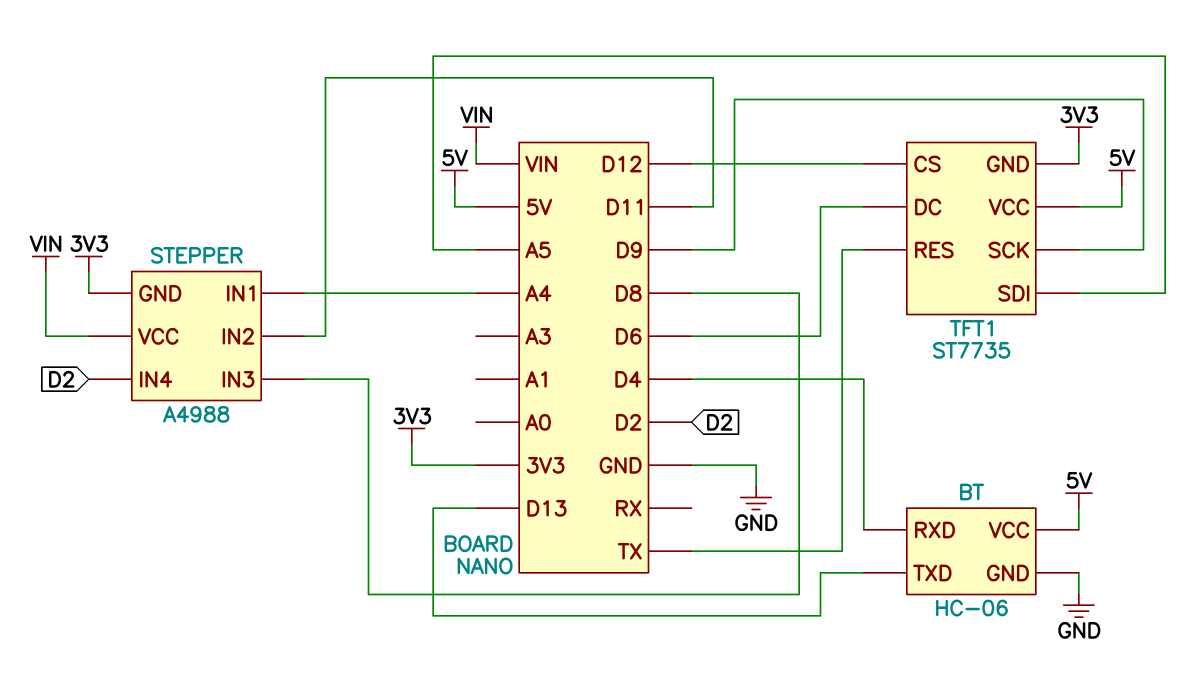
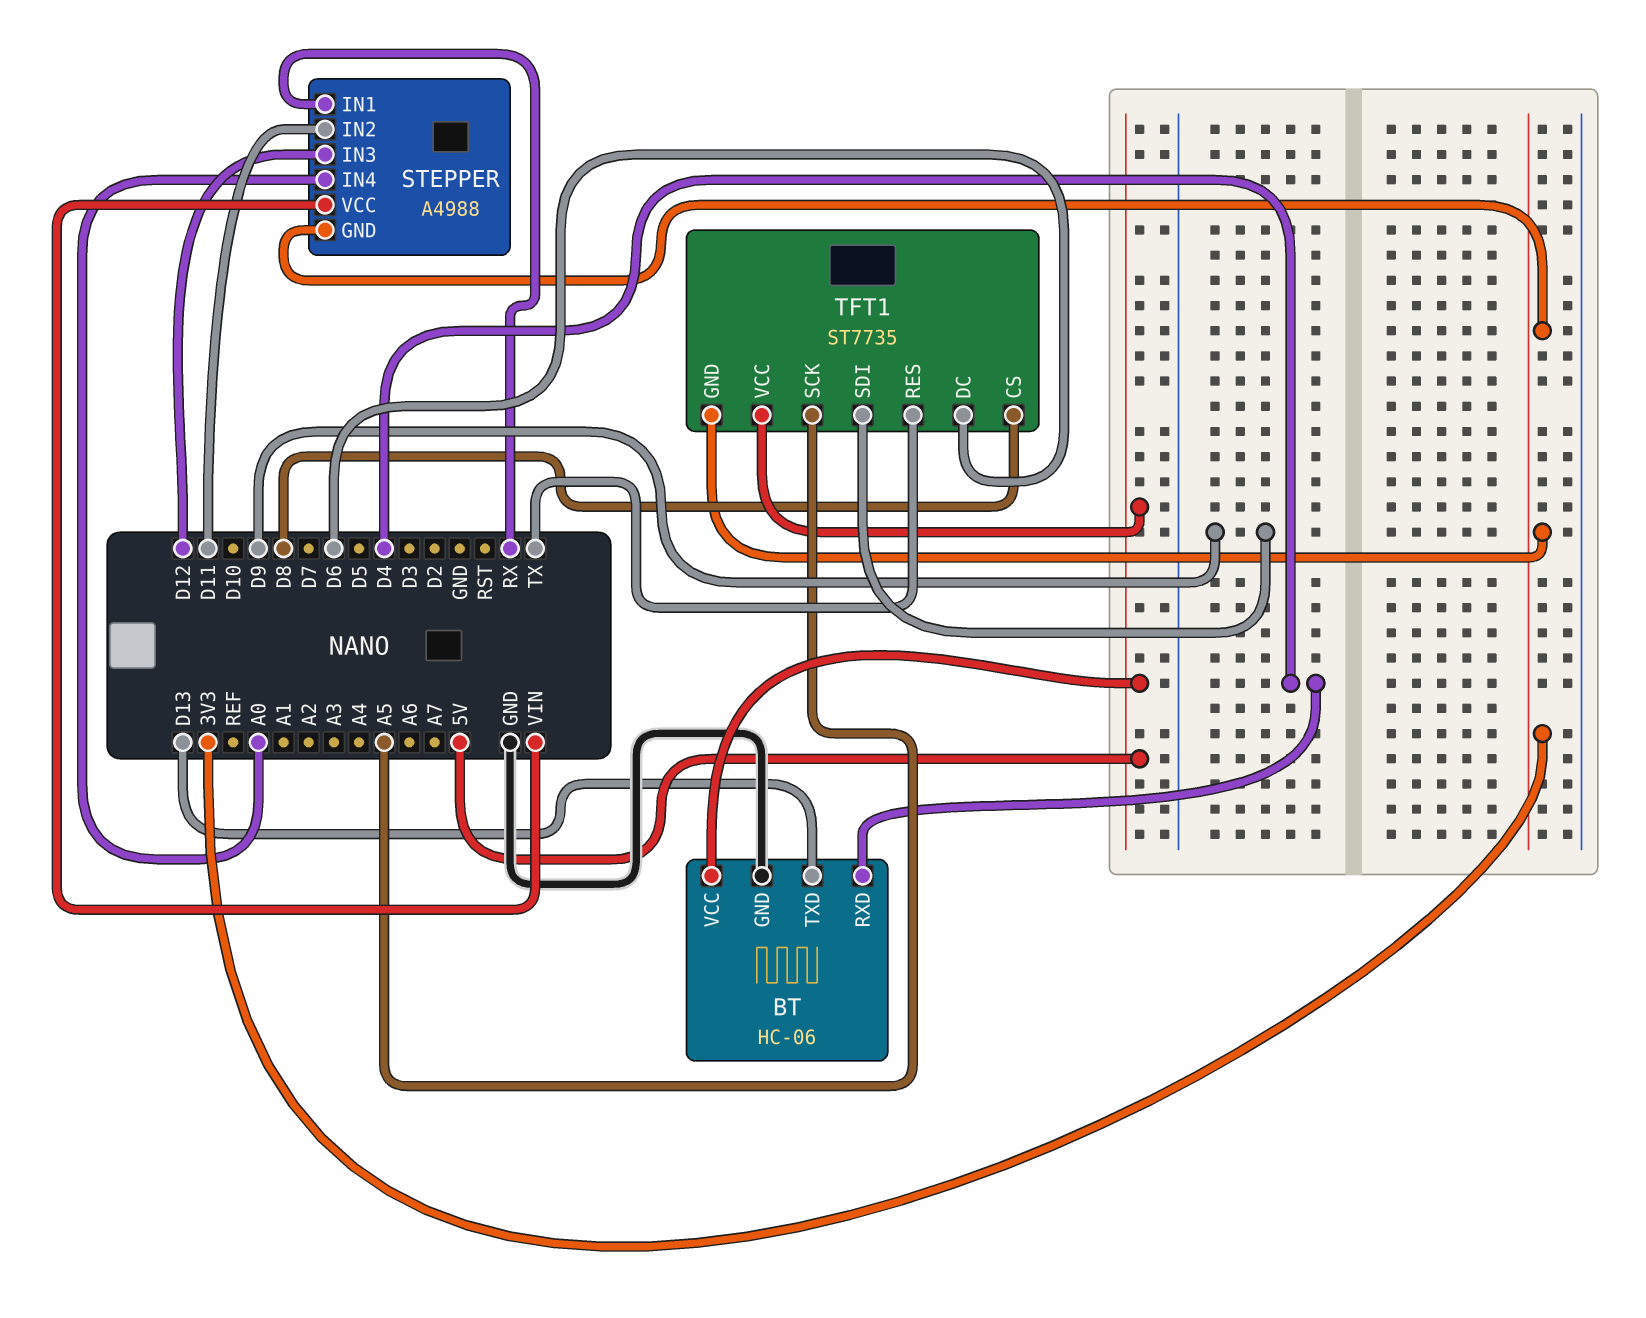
STEPPER pin IN1: A4 -> RX
STEPPER pin IN3: D8 -> D12
STEPPER pin IN4: D2 -> A0
TFT1 pin CS: D12 -> D8
TFT1 pin SCK: D9 -> A5
TFT1 pin SDI: A5 -> D9

